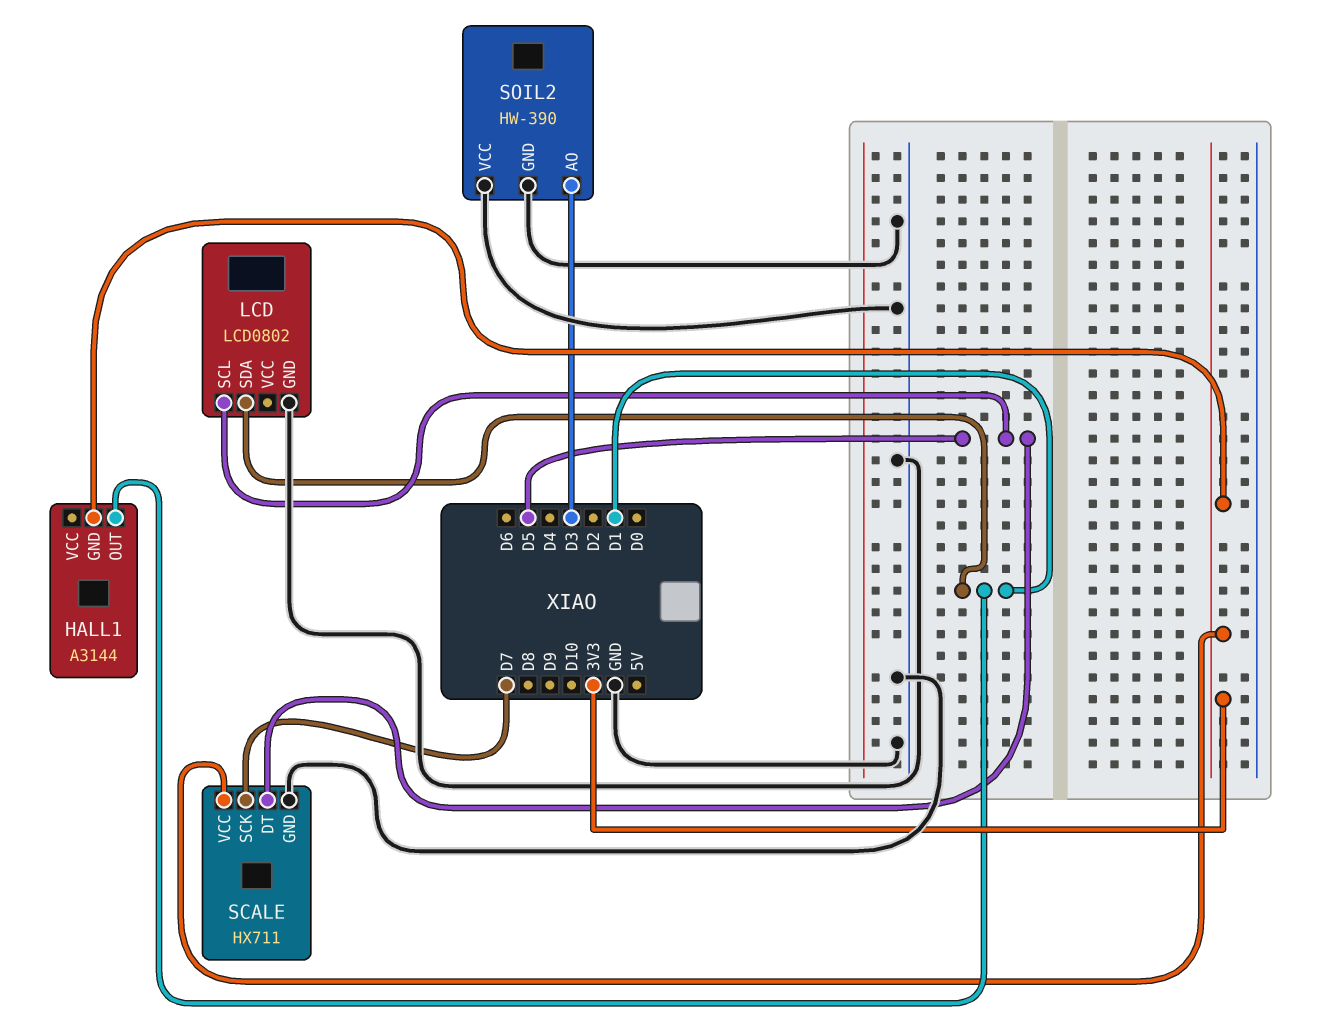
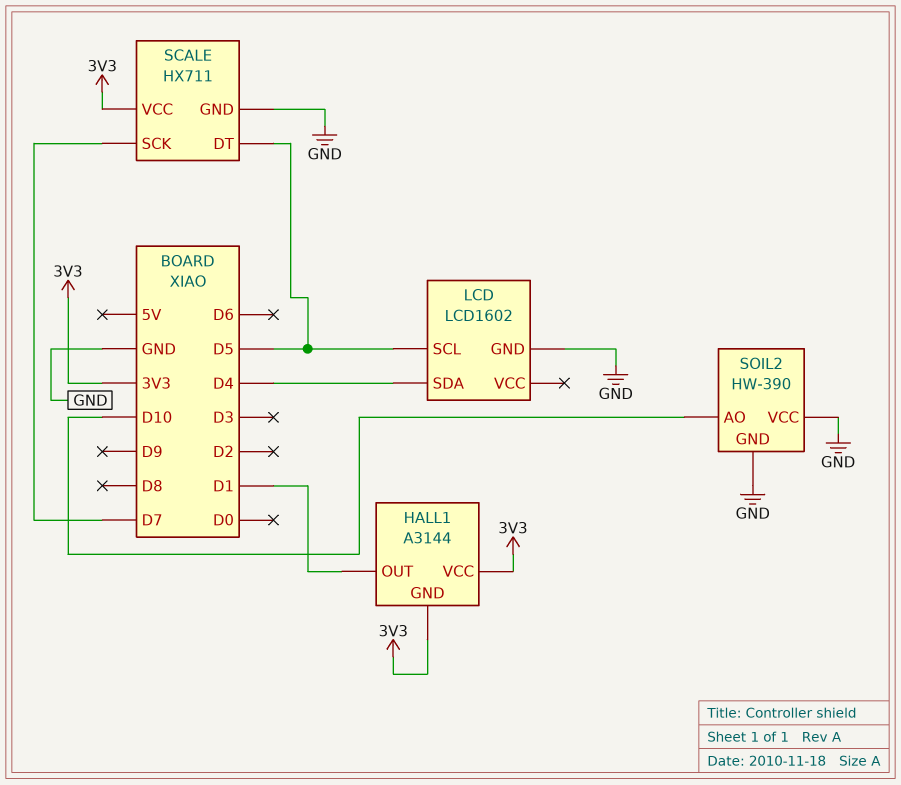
HALL1 pin VCC: none -> 3V3
LCD: LCD0802 -> LCD1602
LCD pin SDA: D1 -> D4
SOIL2 pin AO: D3 -> D10

